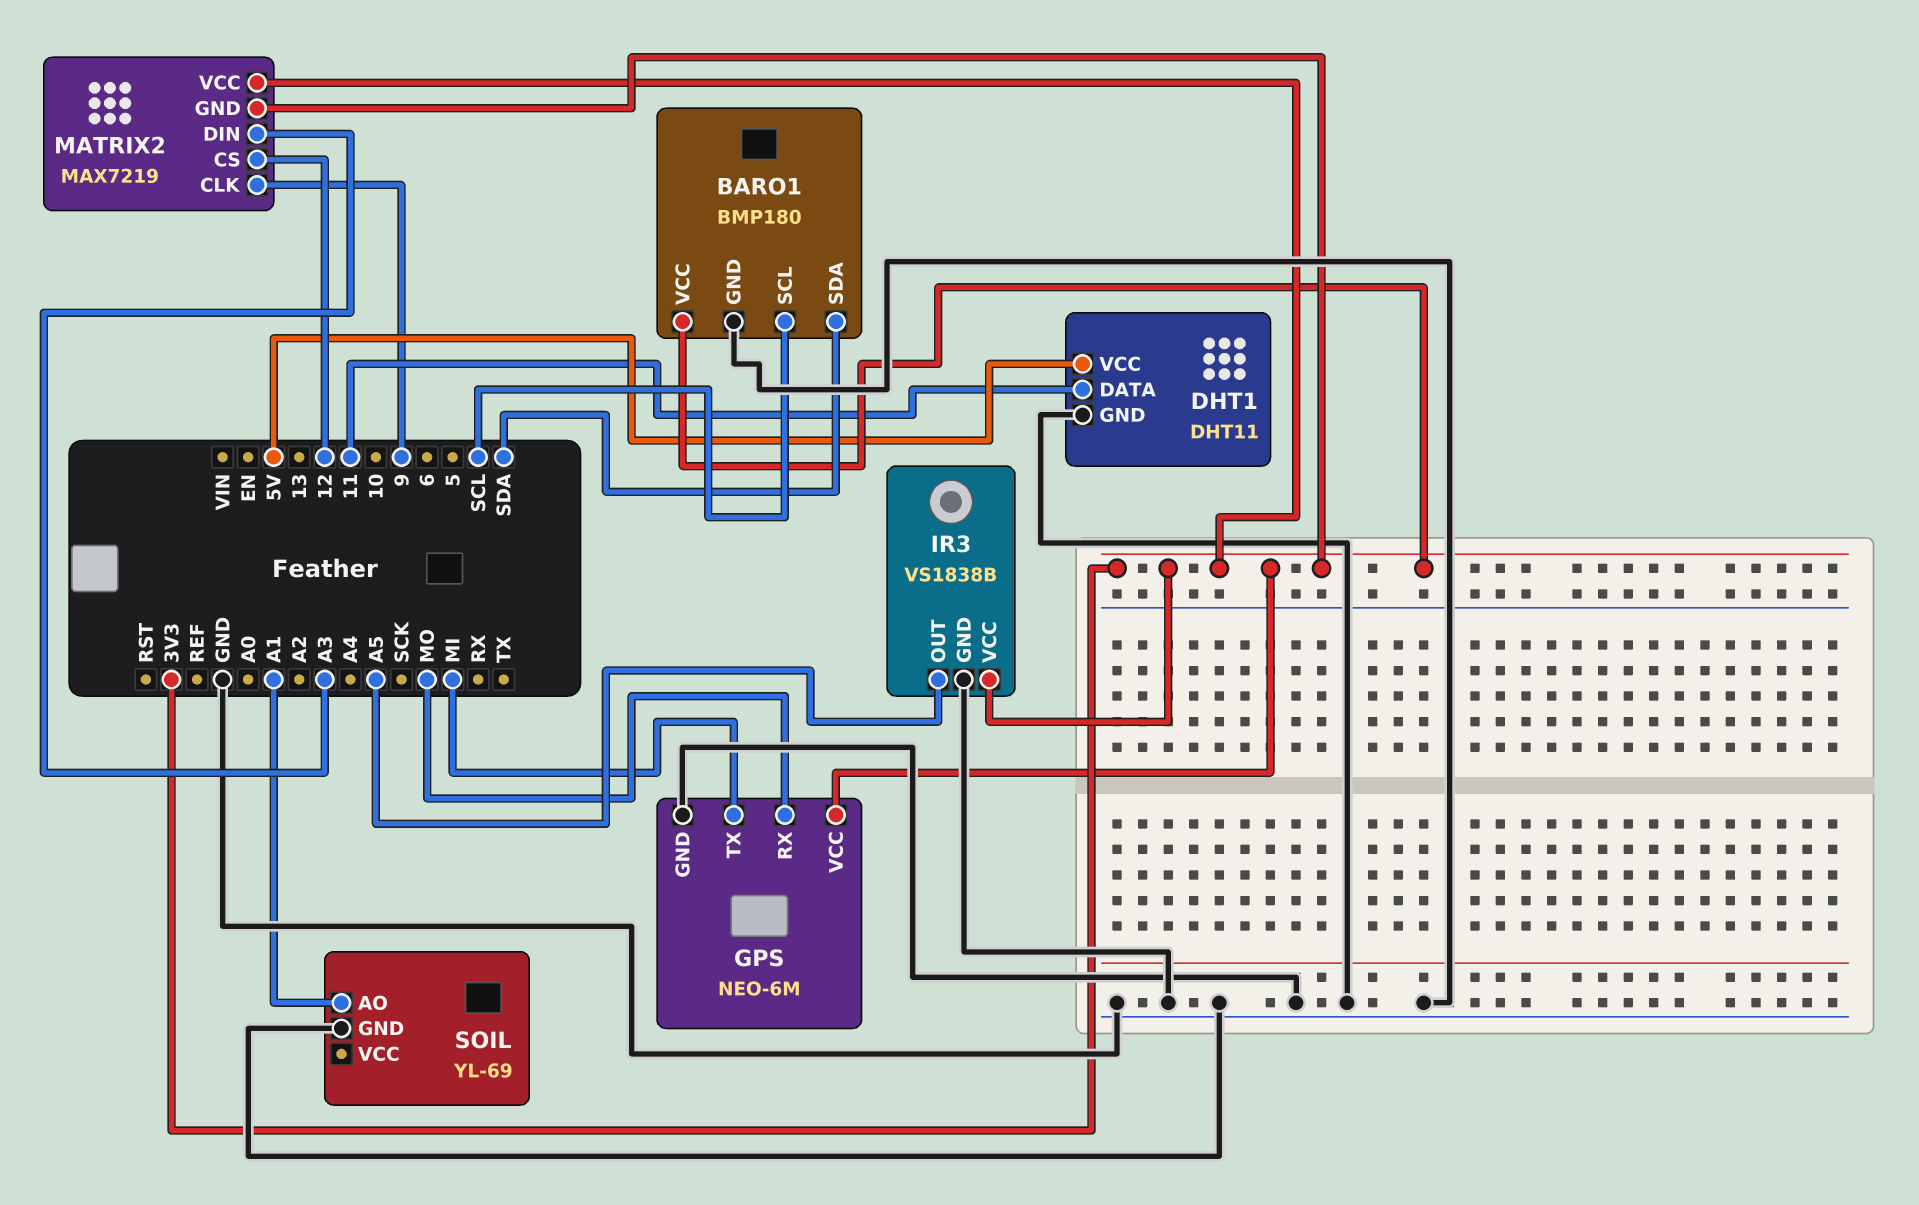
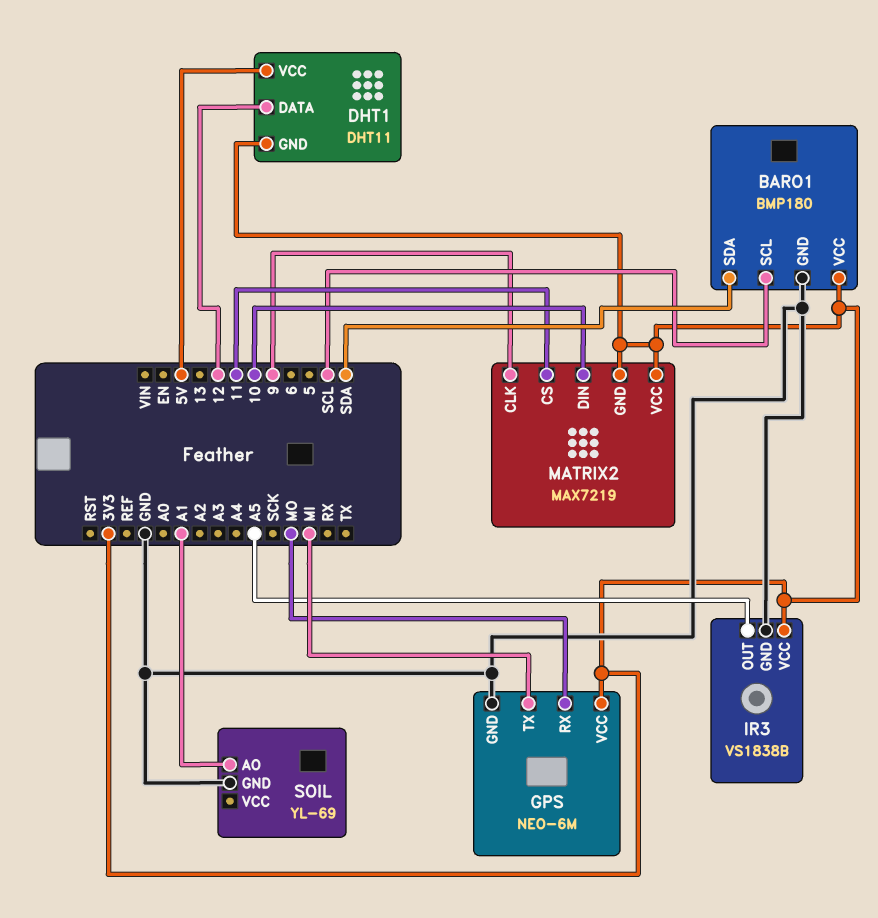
DHT1 pin DATA: 11 -> 12
DHT1 pin GND: GND -> 3V3
MATRIX2 pin CS: 12 -> 11
MATRIX2 pin DIN: A3 -> 10

